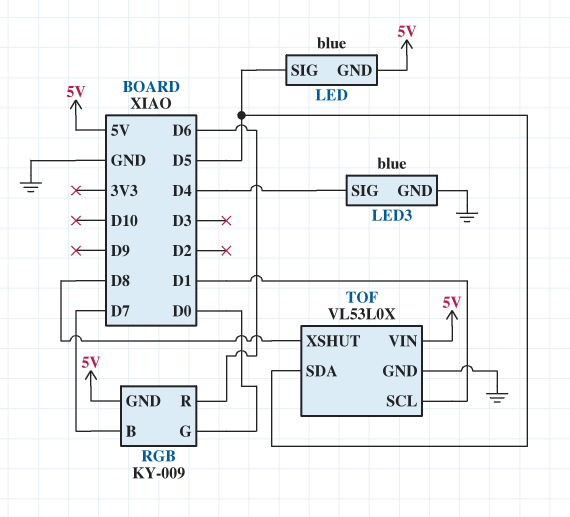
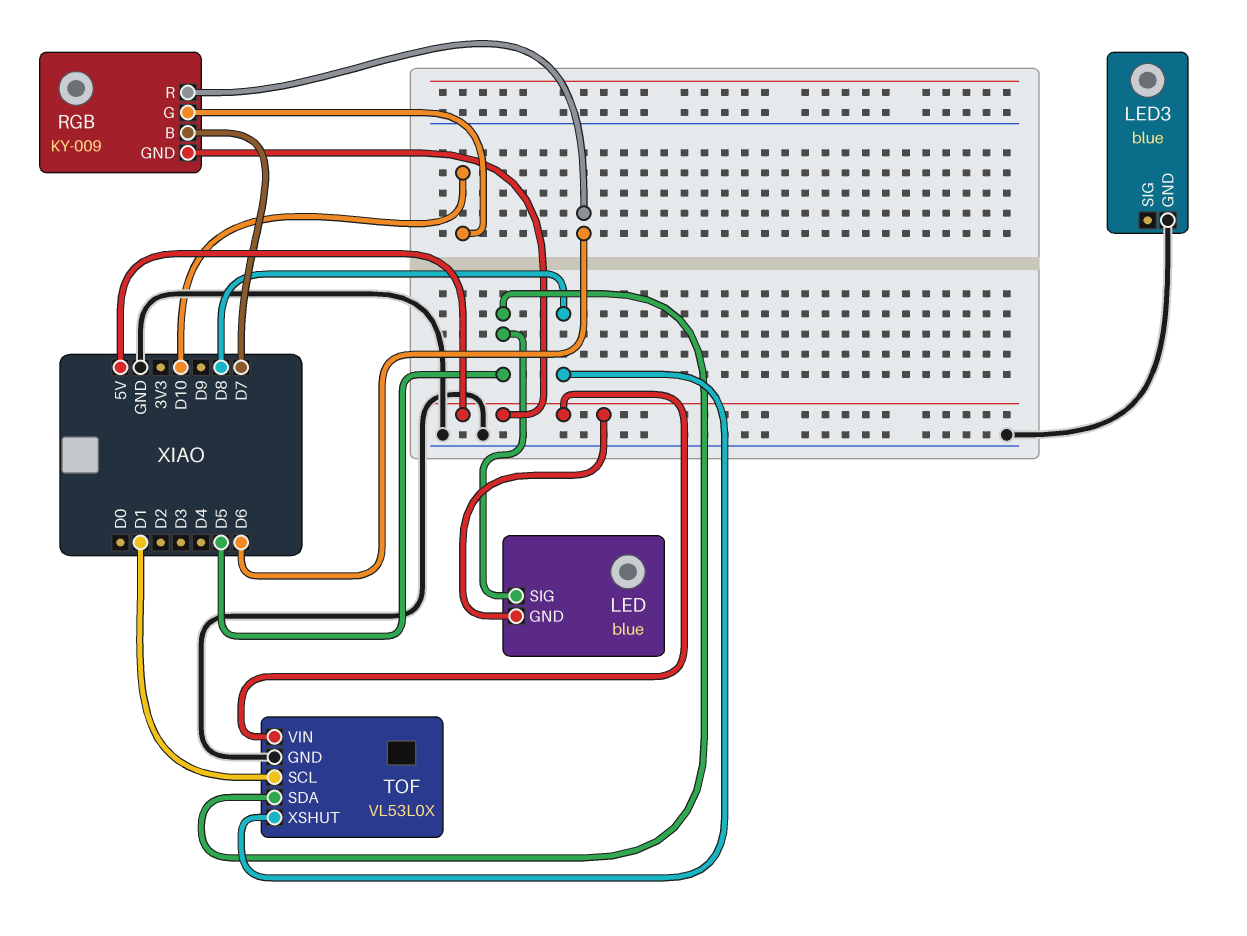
LED3 pin SIG: D4 -> none
RGB pin G: D0 -> D10

